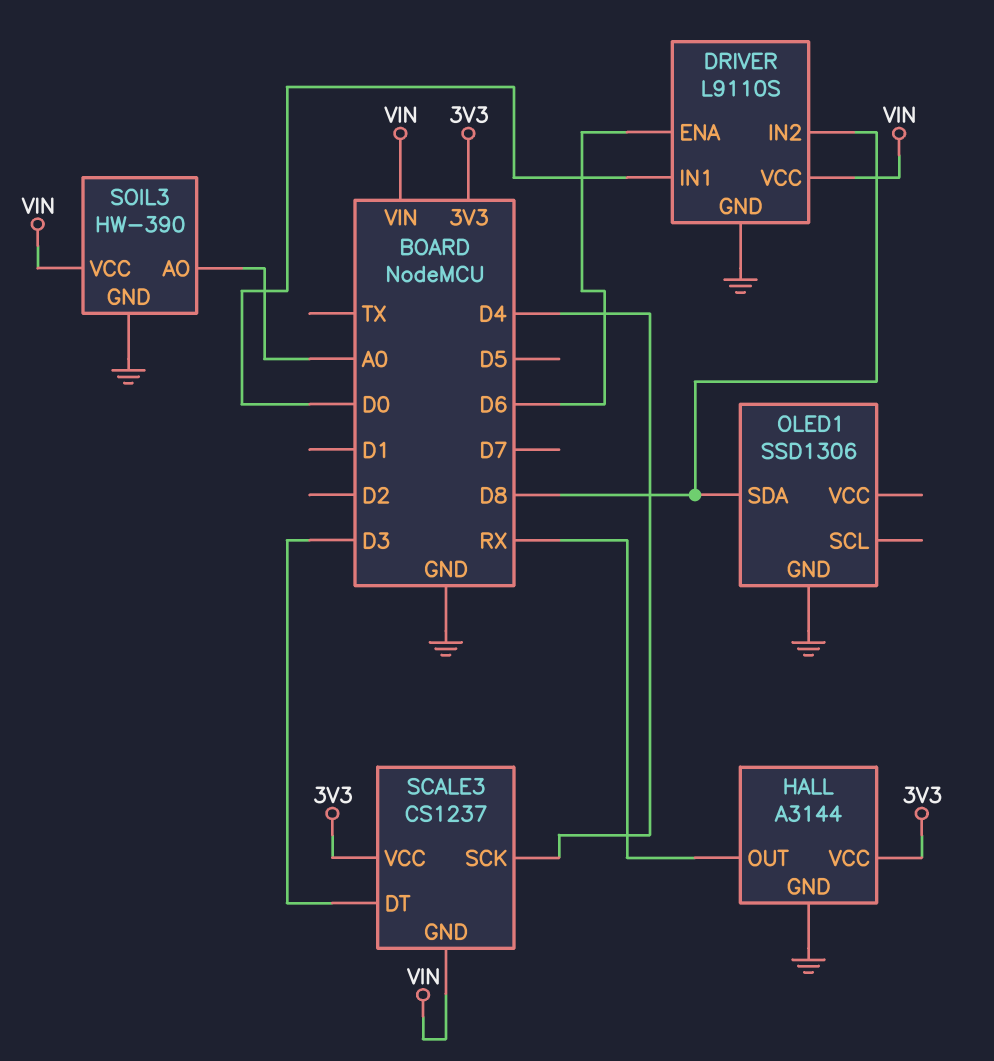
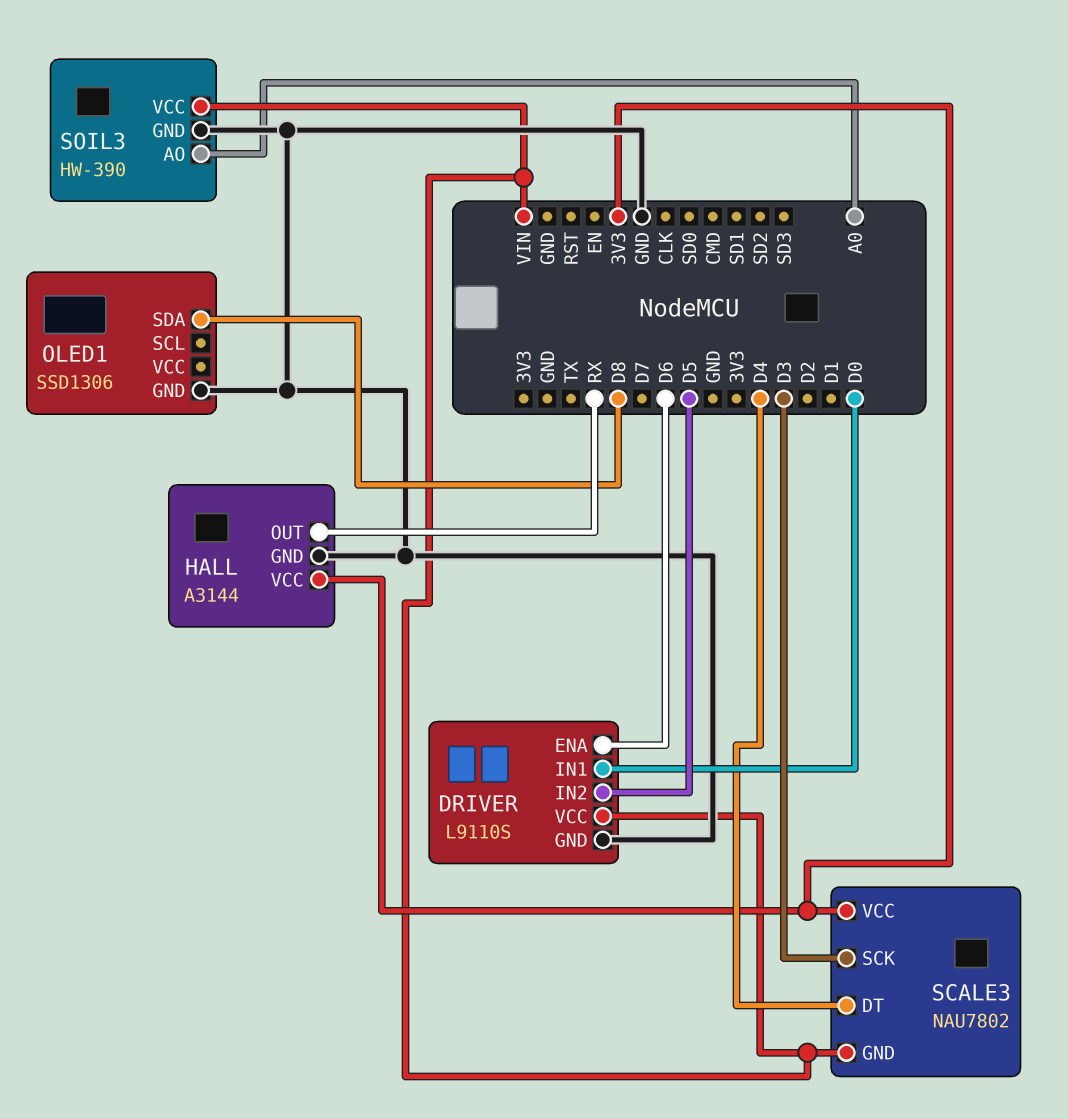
DRIVER pin IN2: D8 -> D5
SCALE3: CS1237 -> NAU7802
SCALE3 pin DT: D3 -> D4
SCALE3 pin SCK: D4 -> D3

